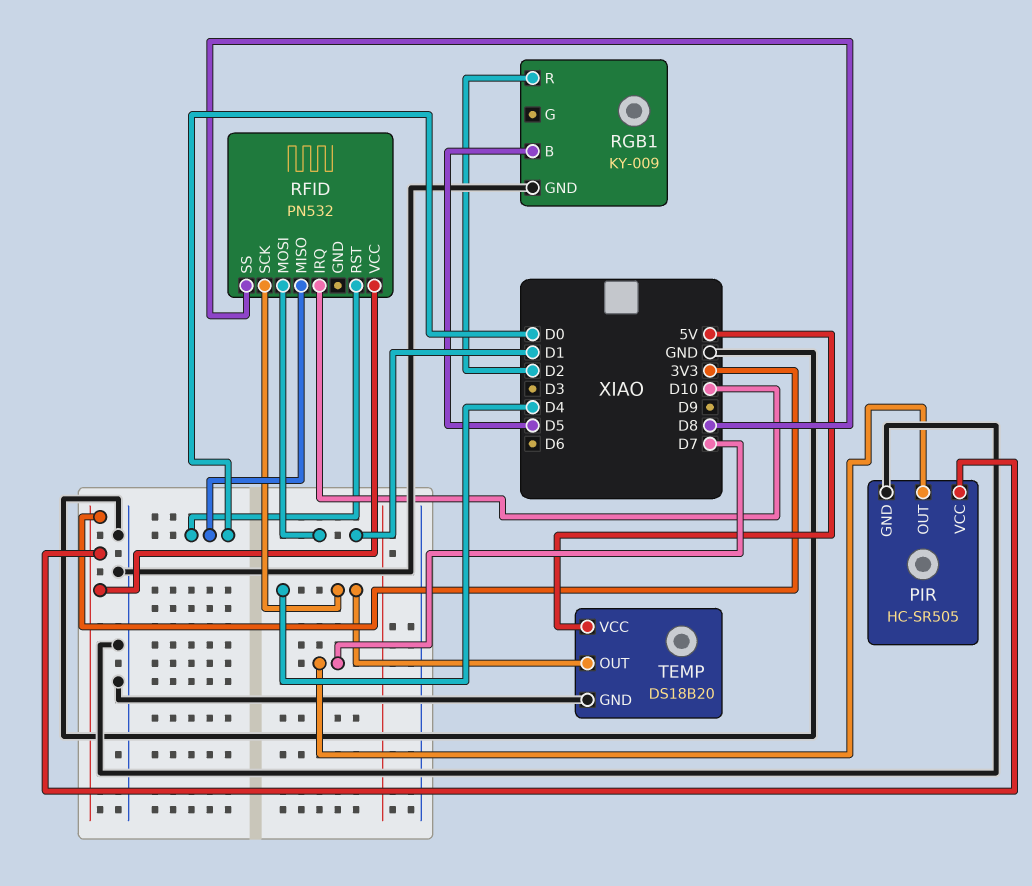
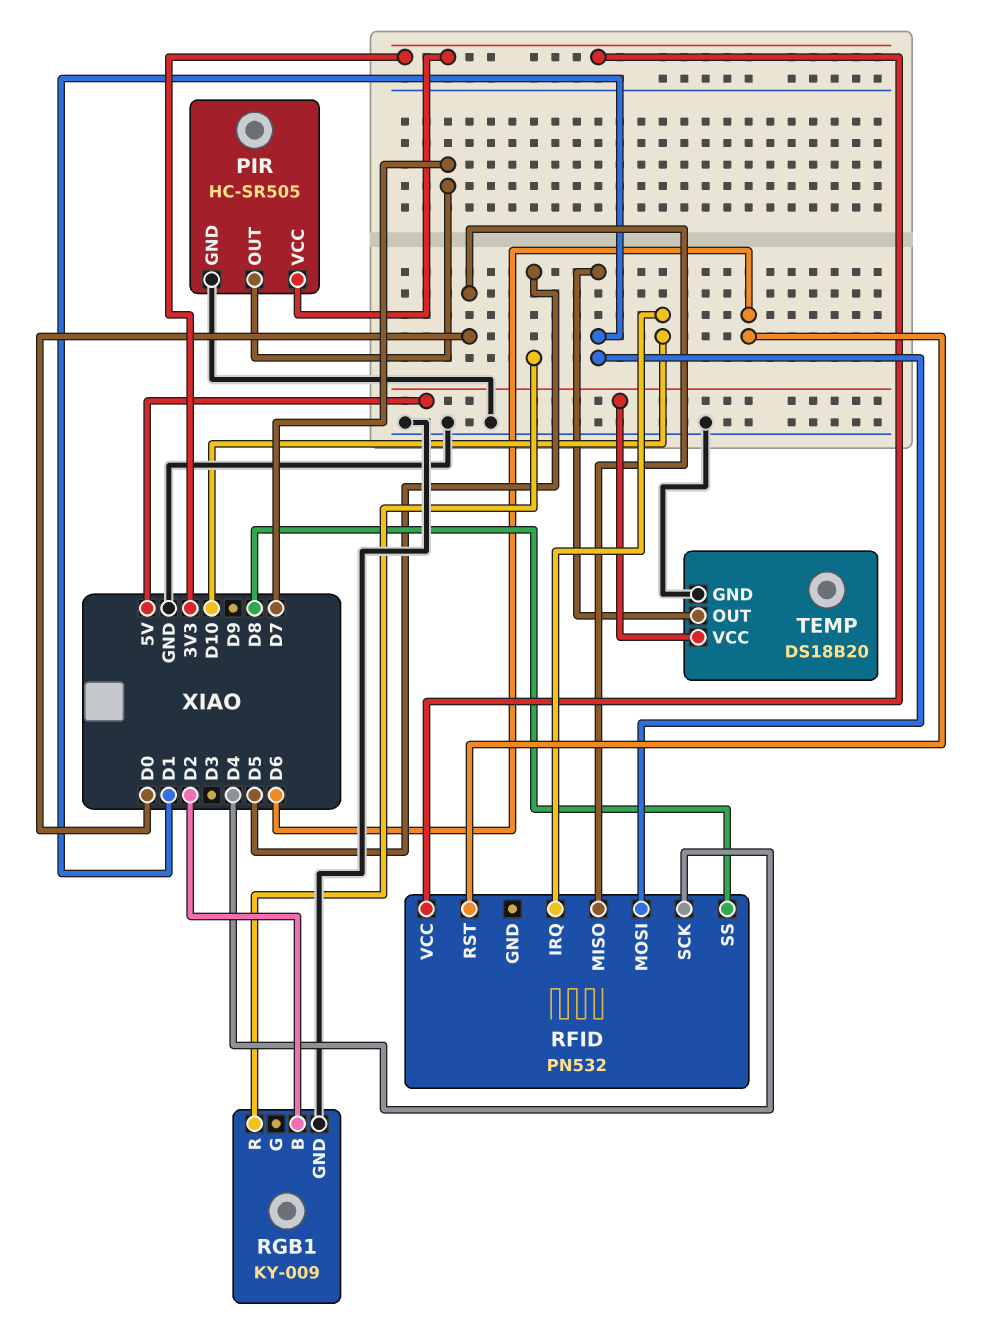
RFID pin RST: D0 -> D6
RGB1 pin B: D5 -> D2
RGB1 pin R: D2 -> D5
TEMP pin OUT: D4 -> D1

